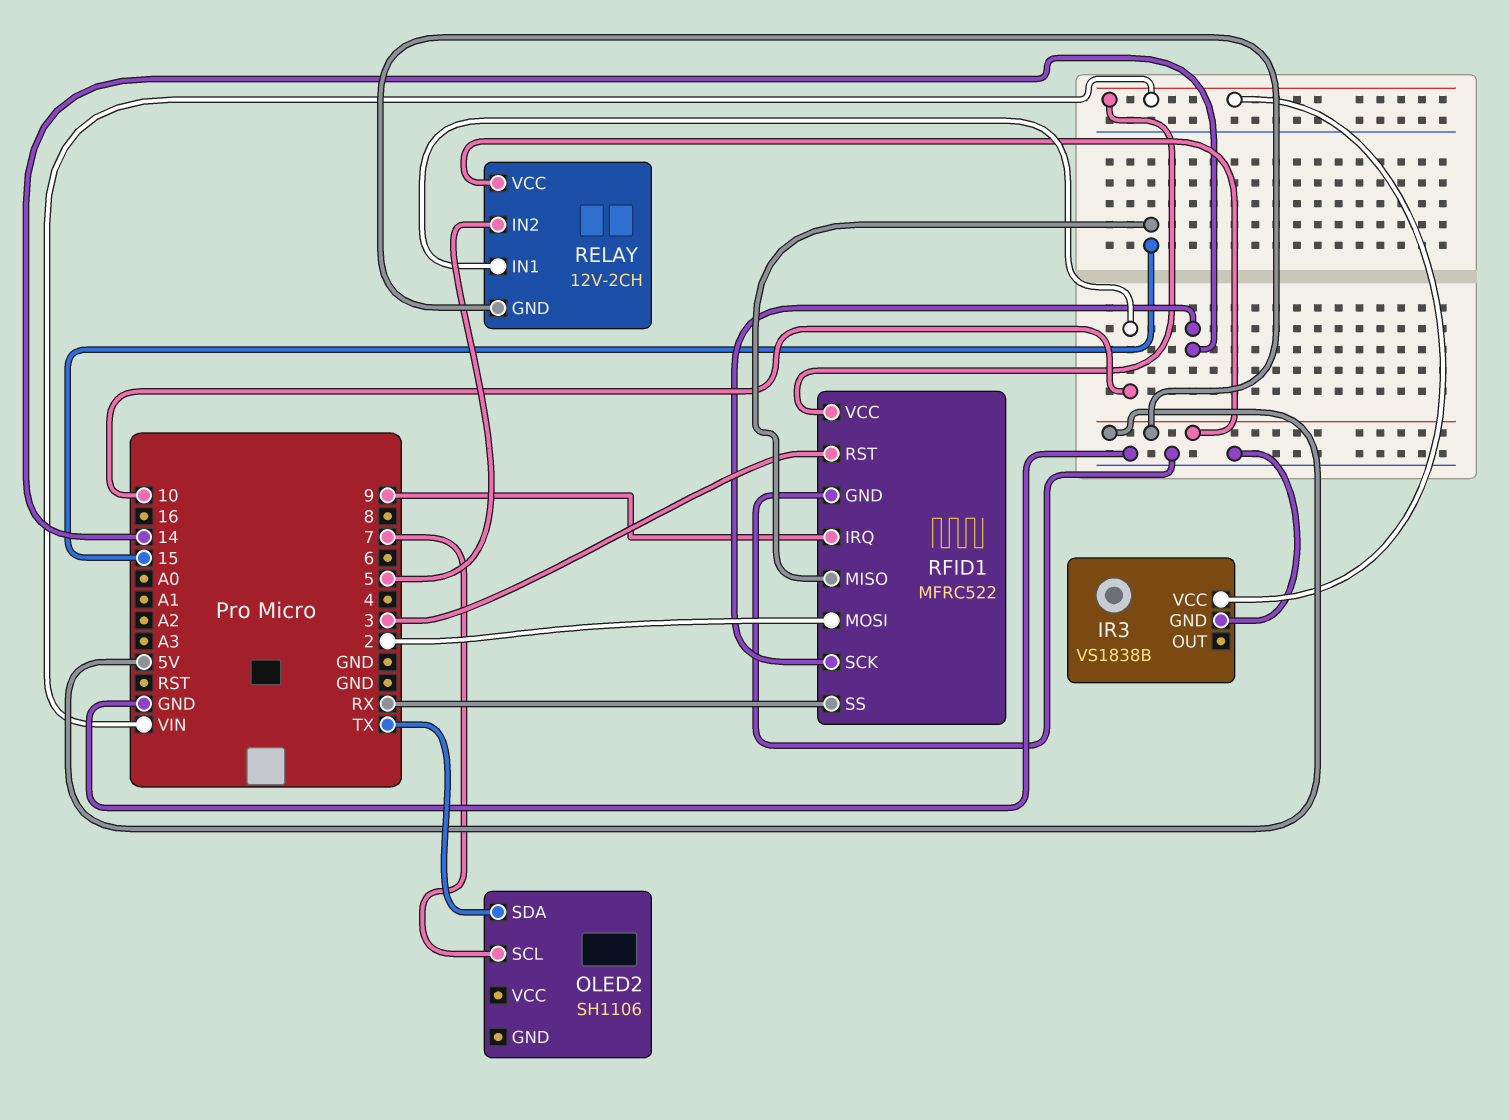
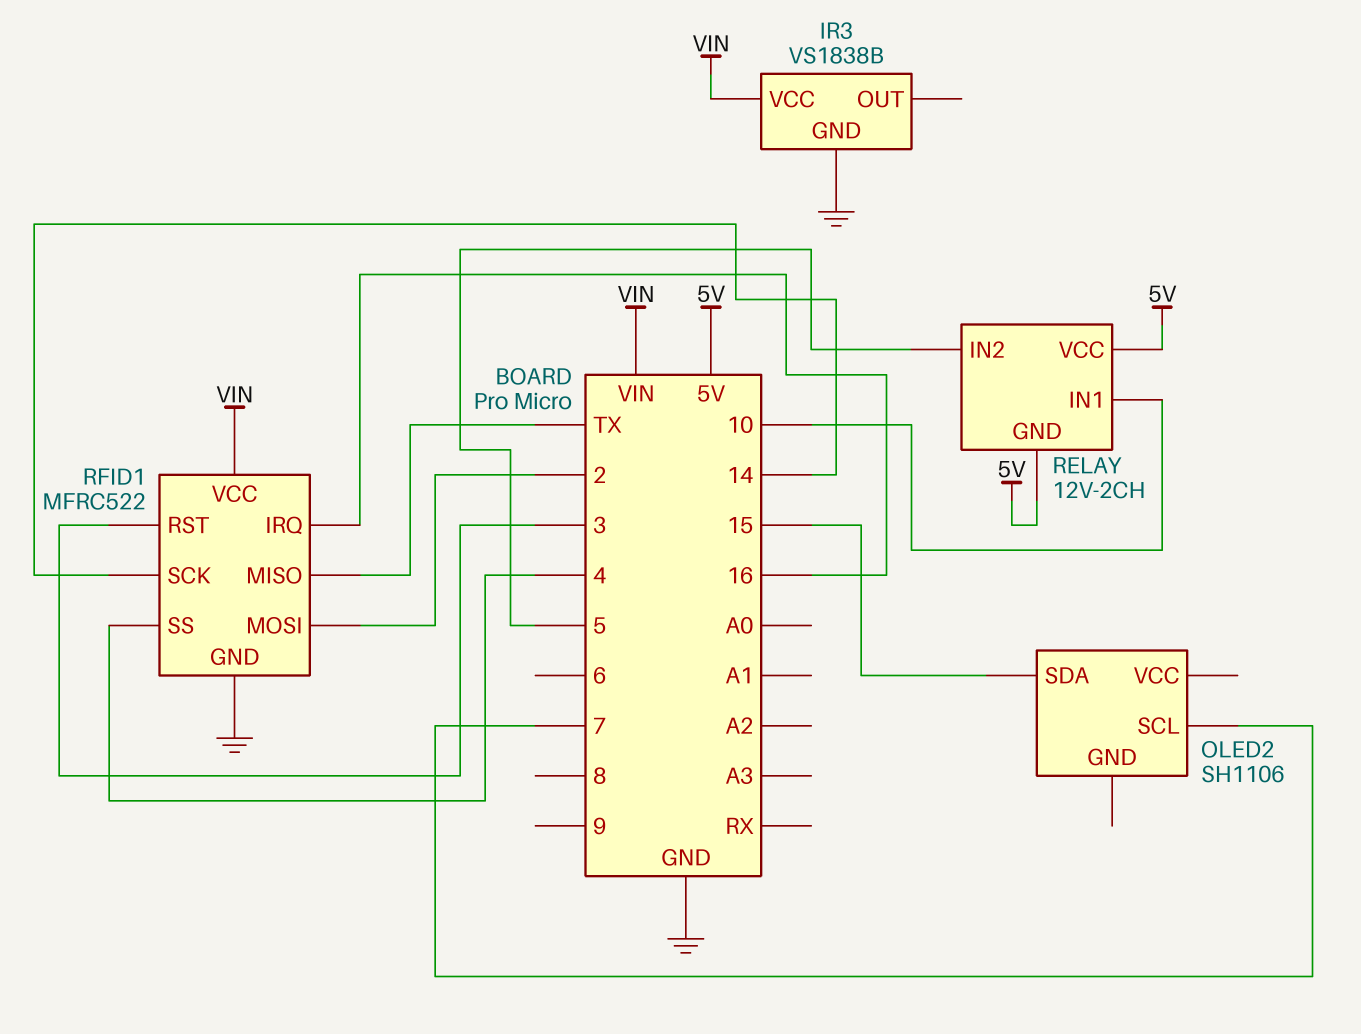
OLED2 pin SDA: TX -> 15
RFID1 pin IRQ: 9 -> 16
RFID1 pin MISO: 15 -> TX
RFID1 pin SS: RX -> 4

